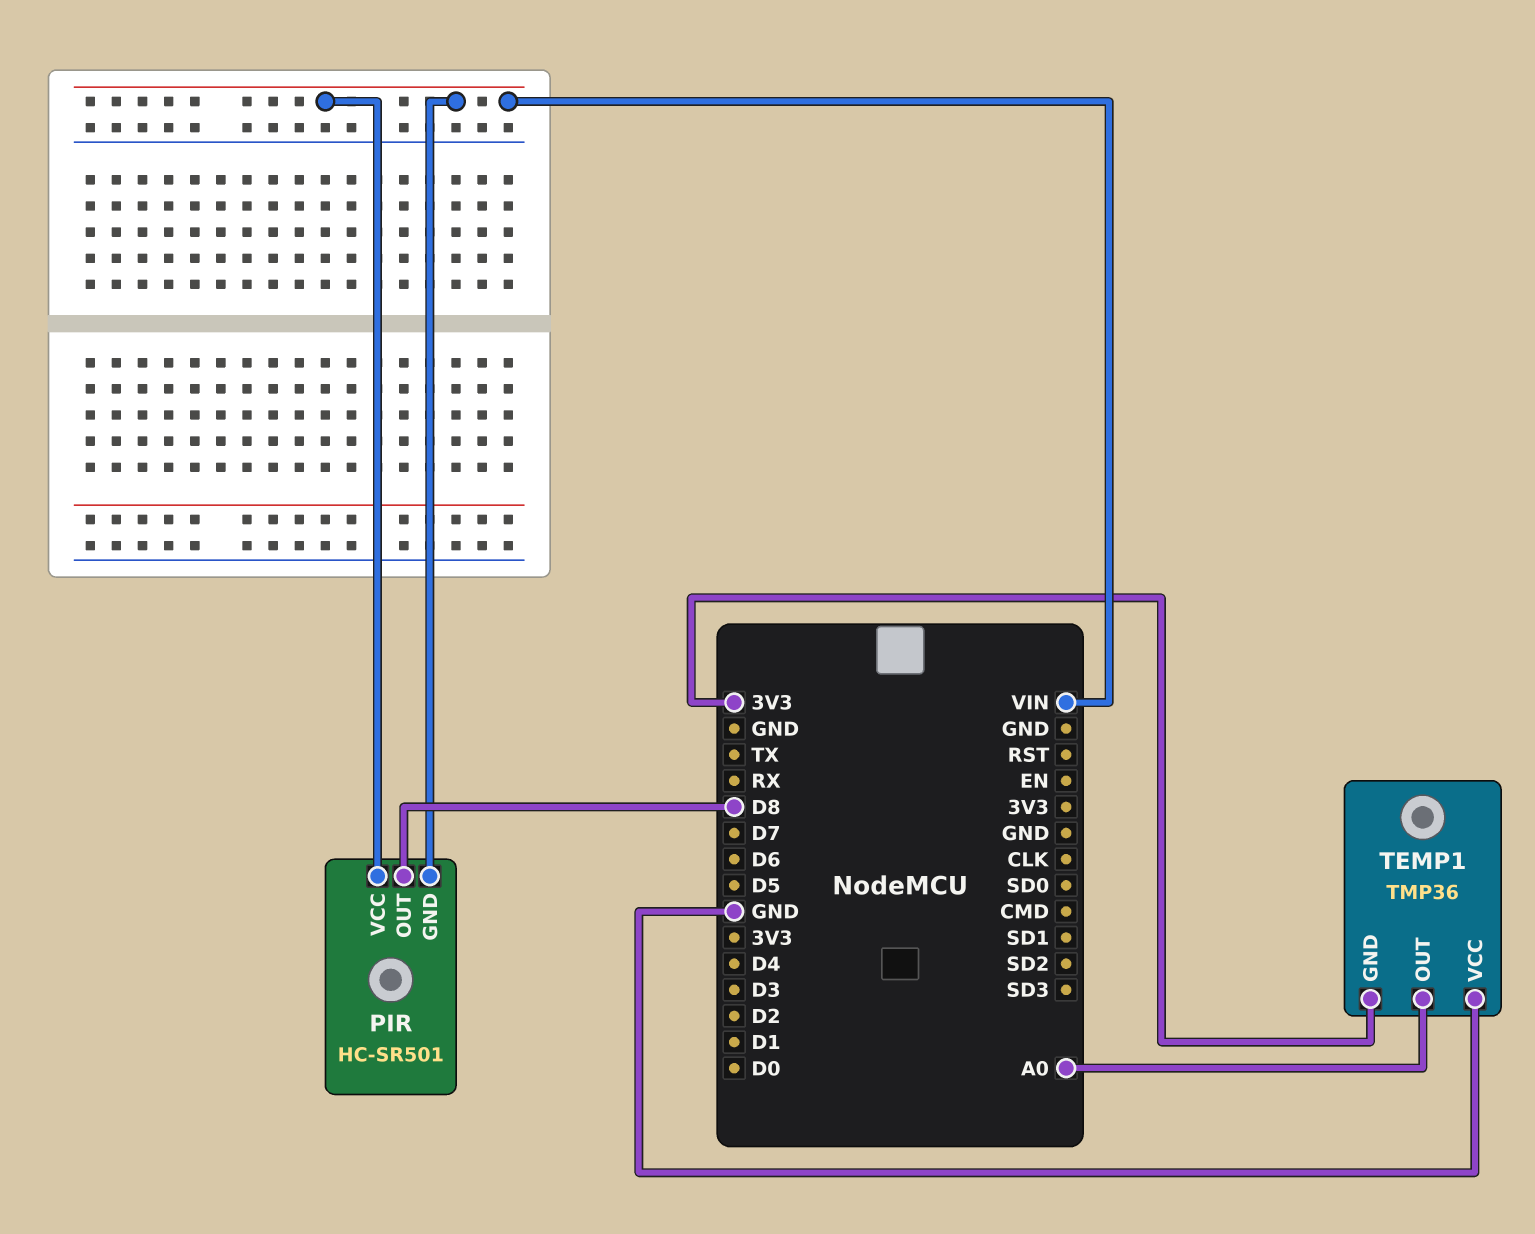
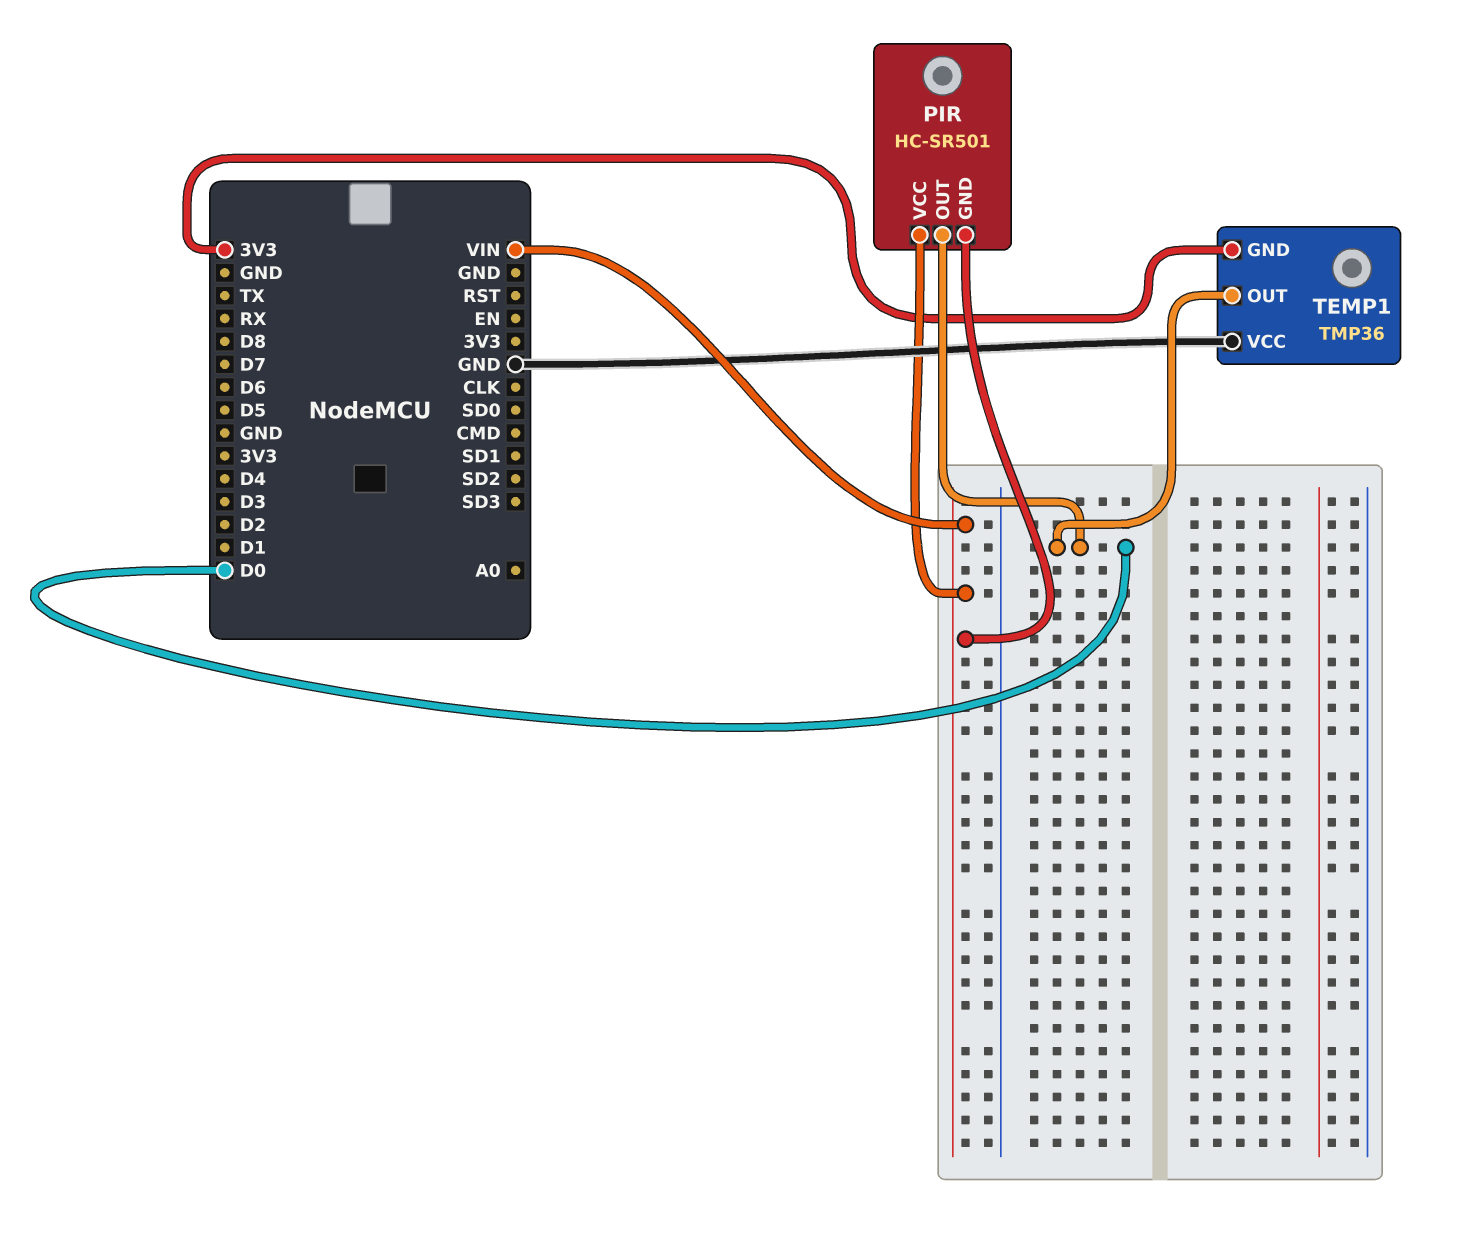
PIR pin OUT: D8 -> D0
TEMP1 pin OUT: A0 -> D0

